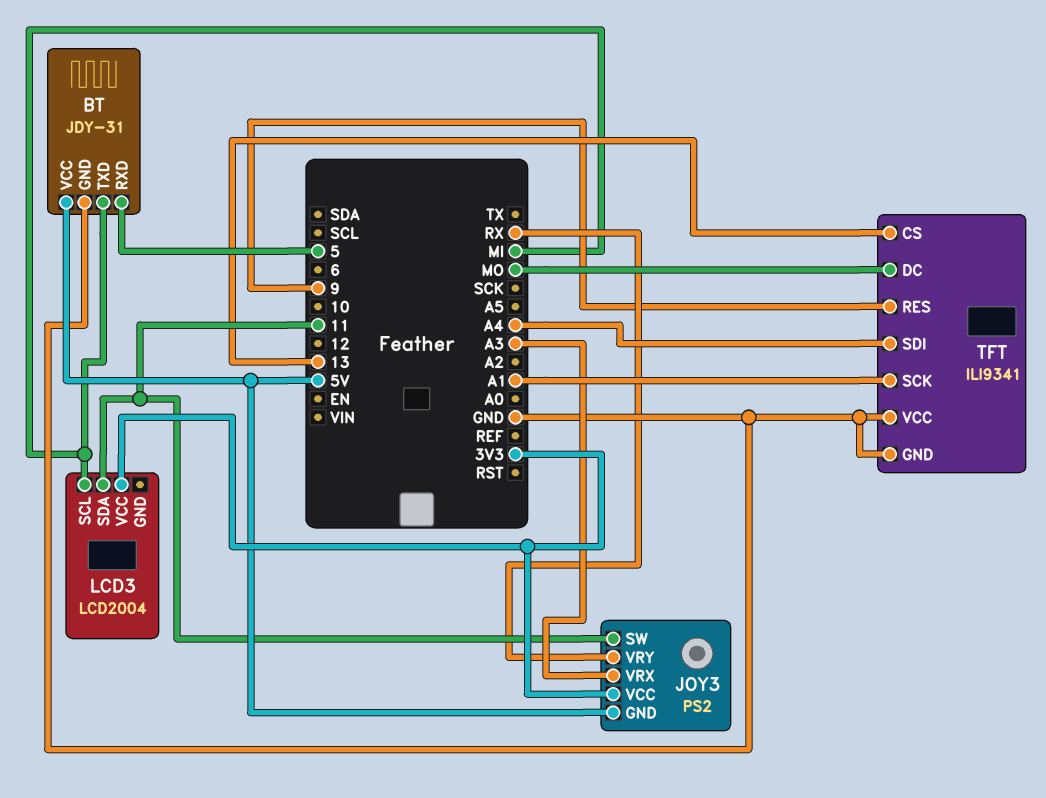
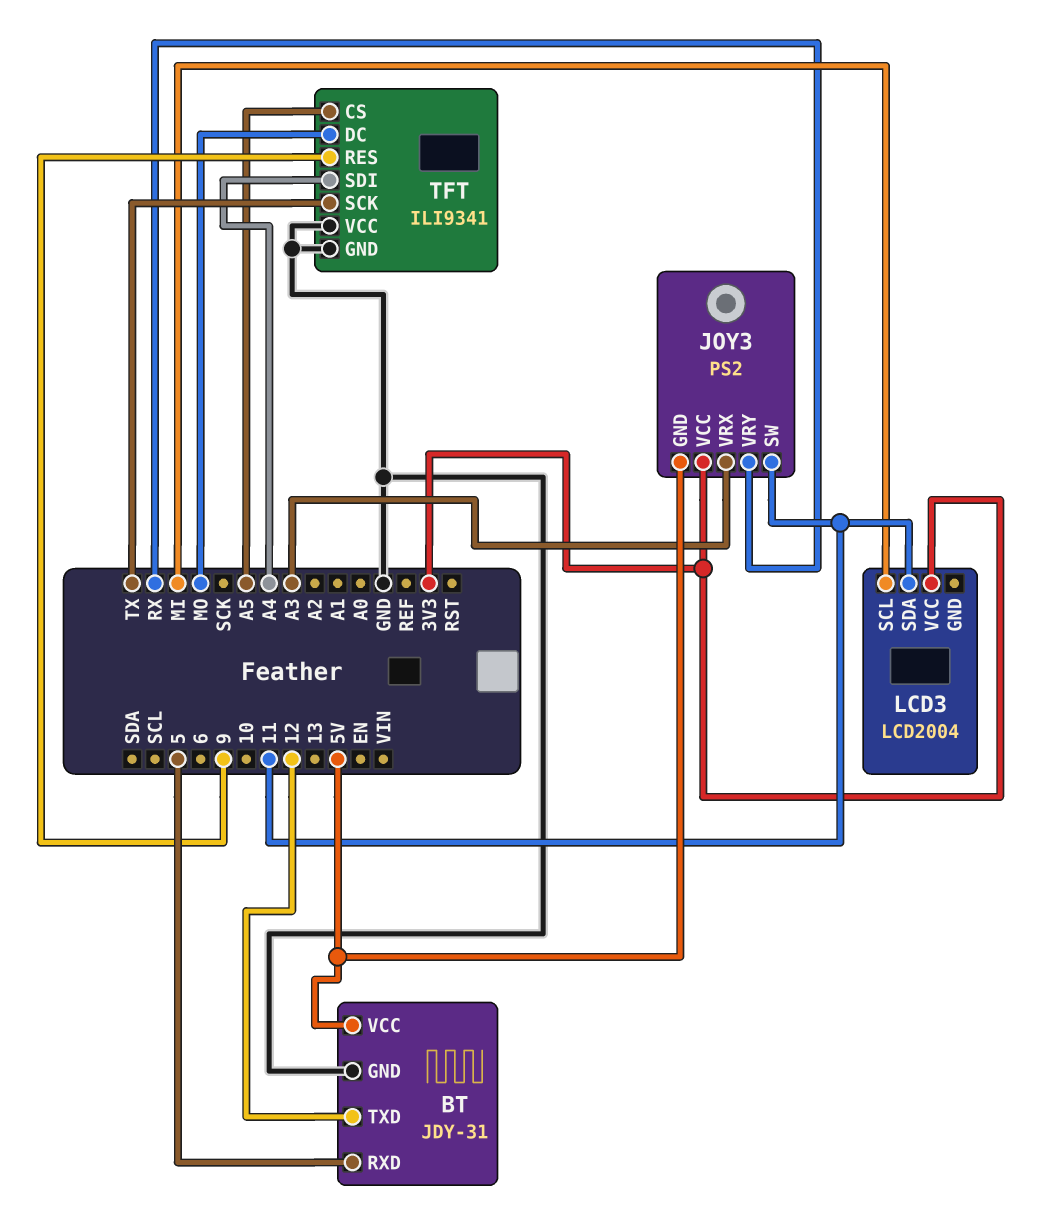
BT pin TXD: MI -> 12
TFT pin CS: 13 -> A5
TFT pin SCK: A1 -> TX

